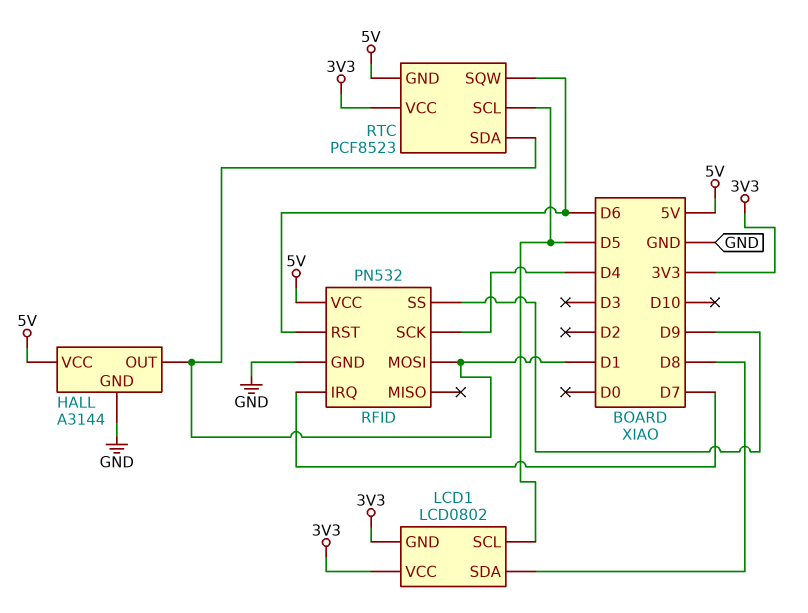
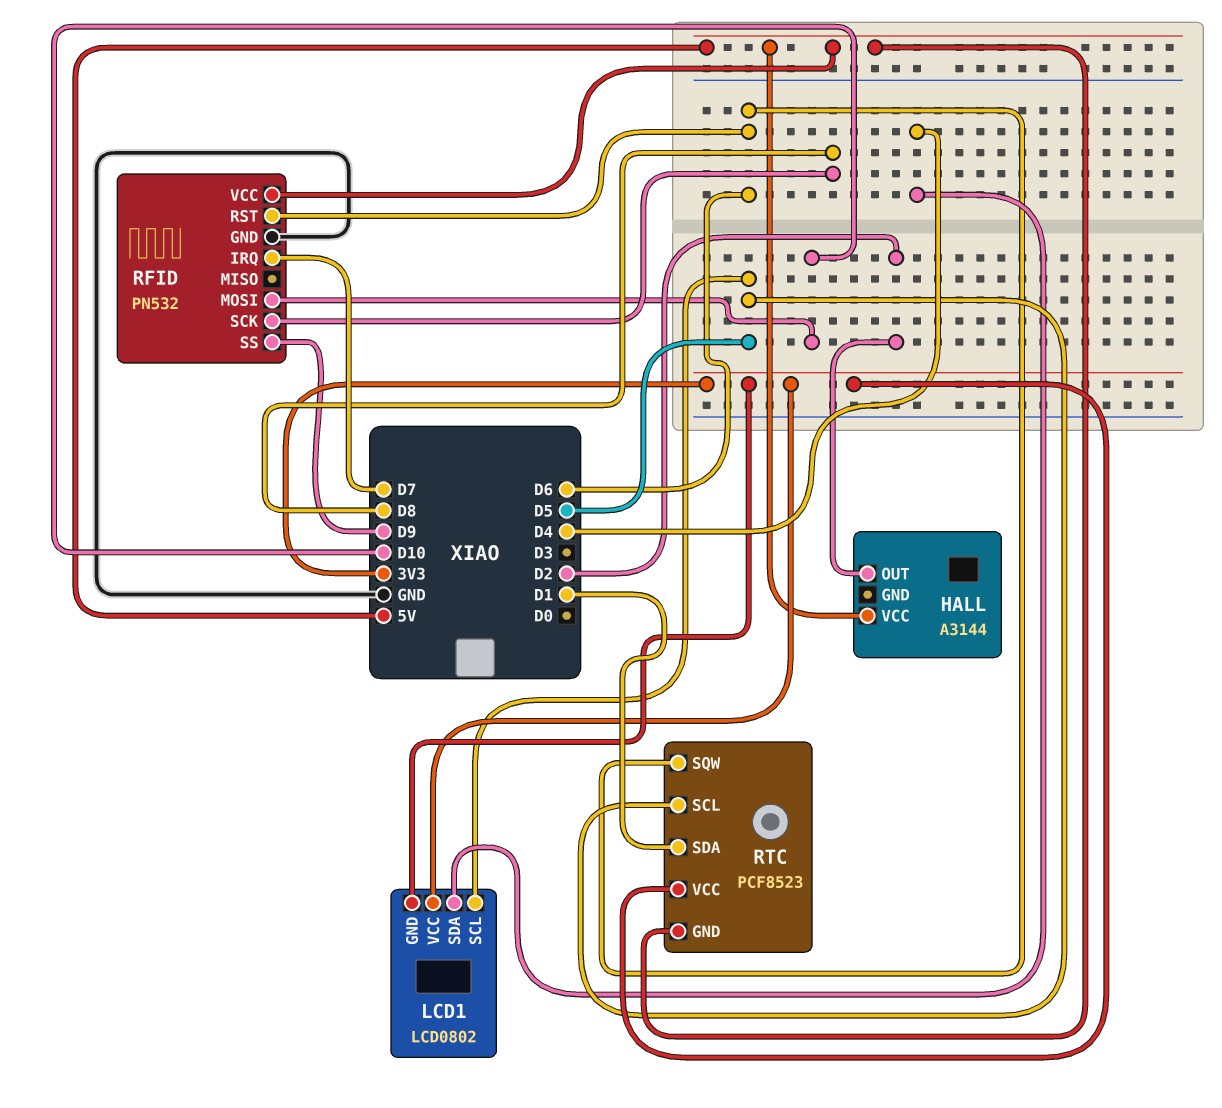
HALL pin GND: GND -> none
HALL pin OUT: D1 -> D2
LCD1 pin SDA: D8 -> D4
RFID pin MOSI: D1 -> D10
RFID pin SCK: D4 -> D8

